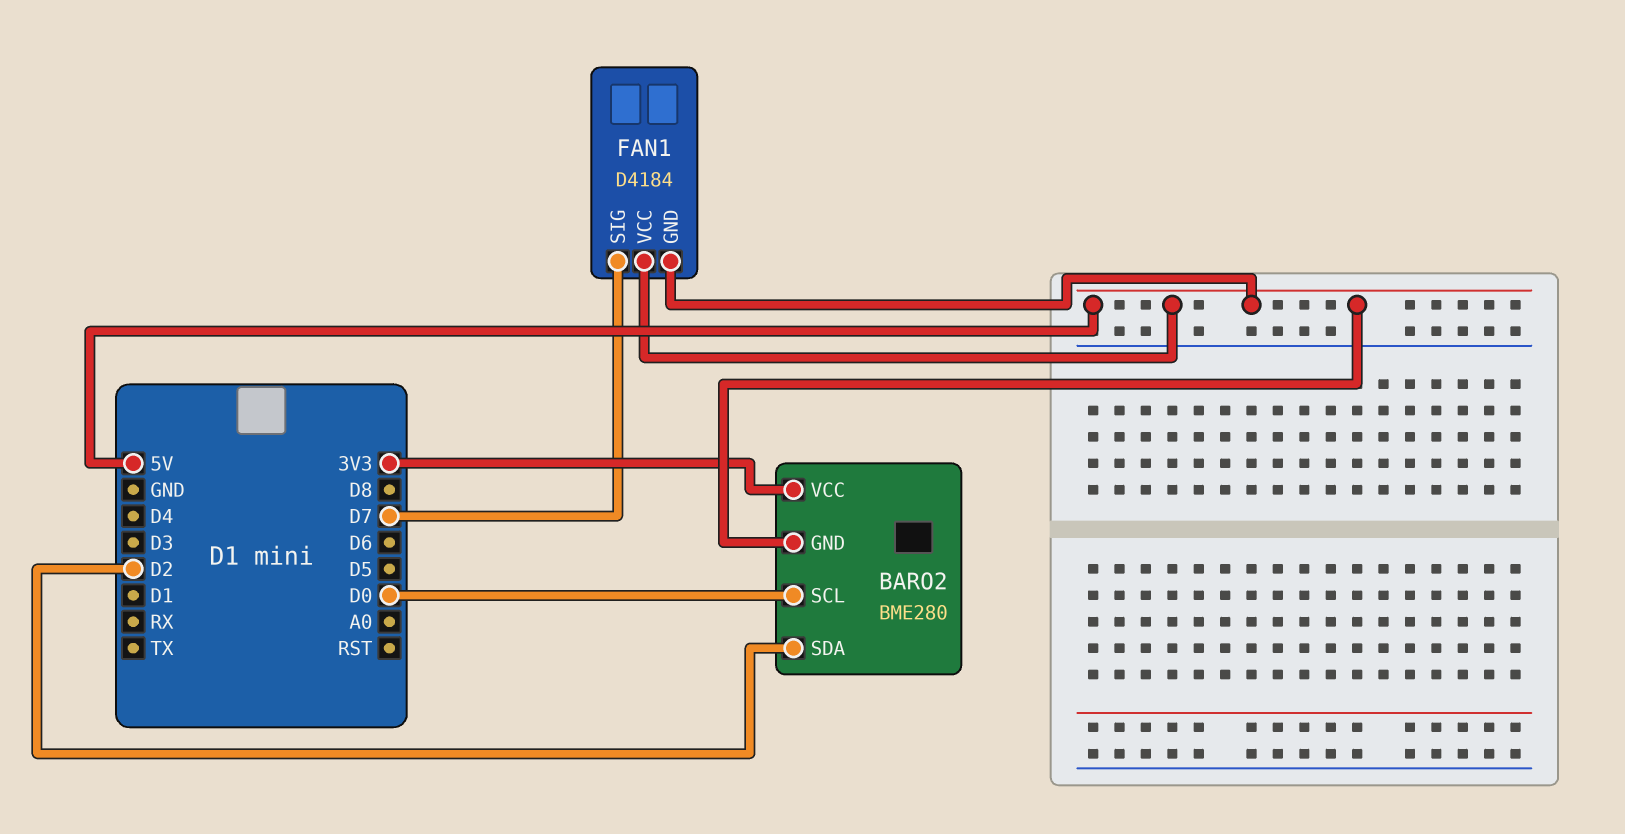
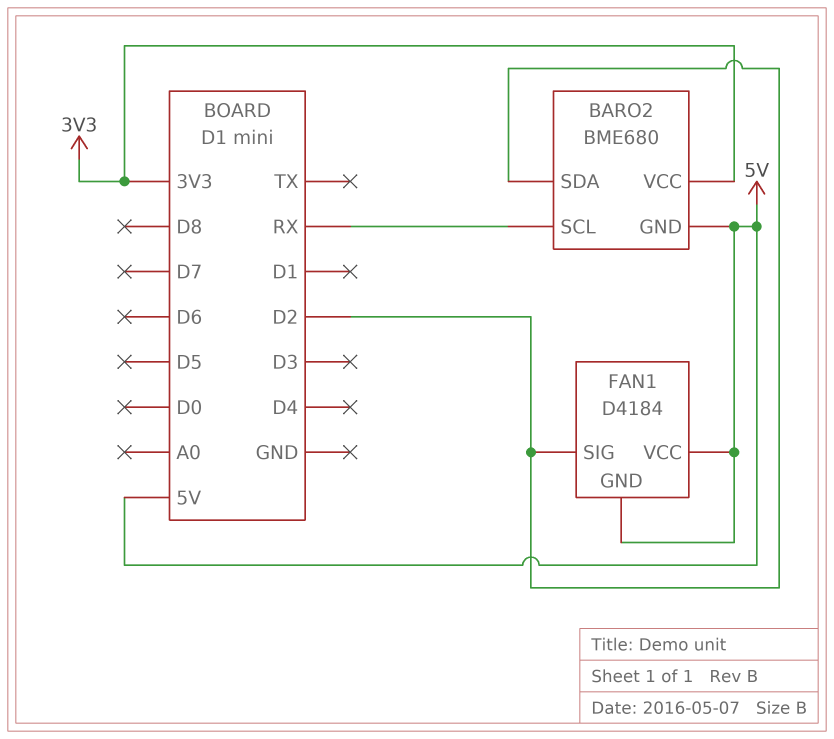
BARO2: BME280 -> BME680
BARO2 pin SCL: D0 -> RX
FAN1 pin SIG: D7 -> D2

